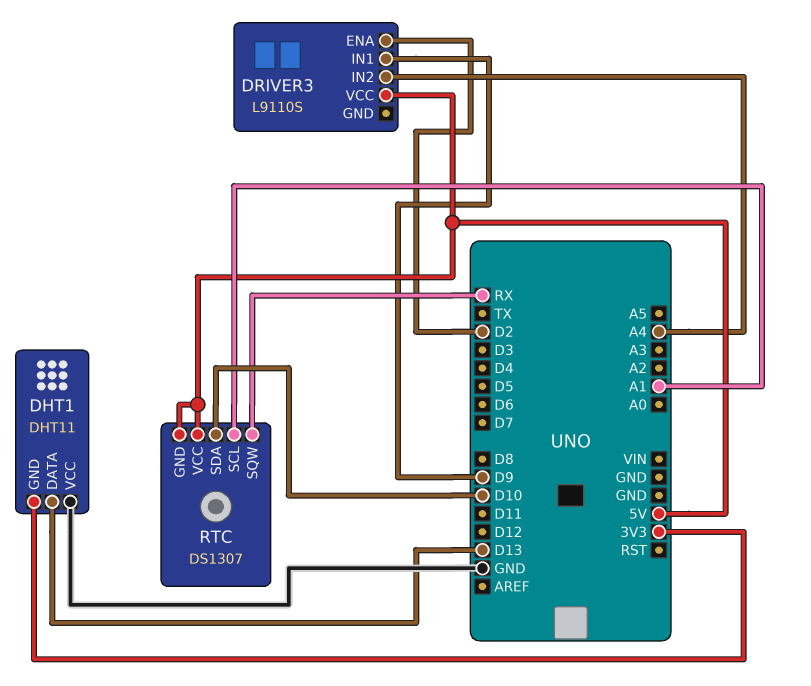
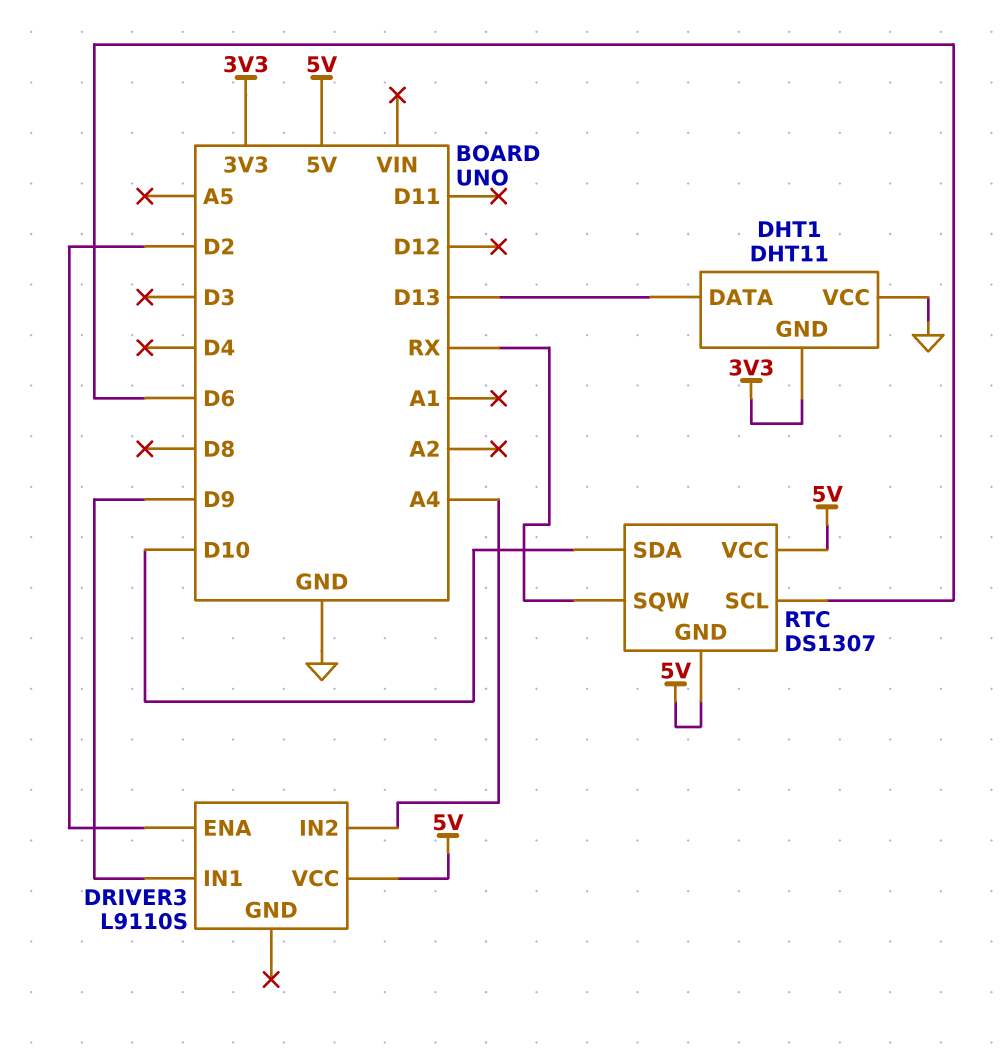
RTC pin SCL: A1 -> D6

